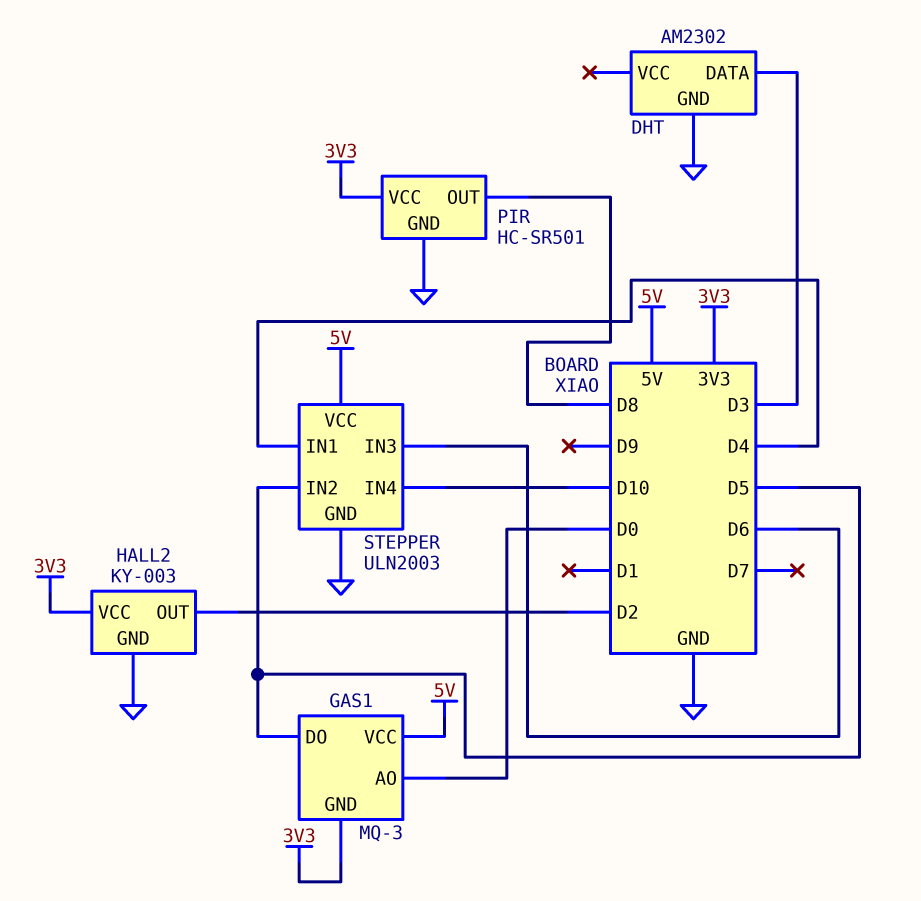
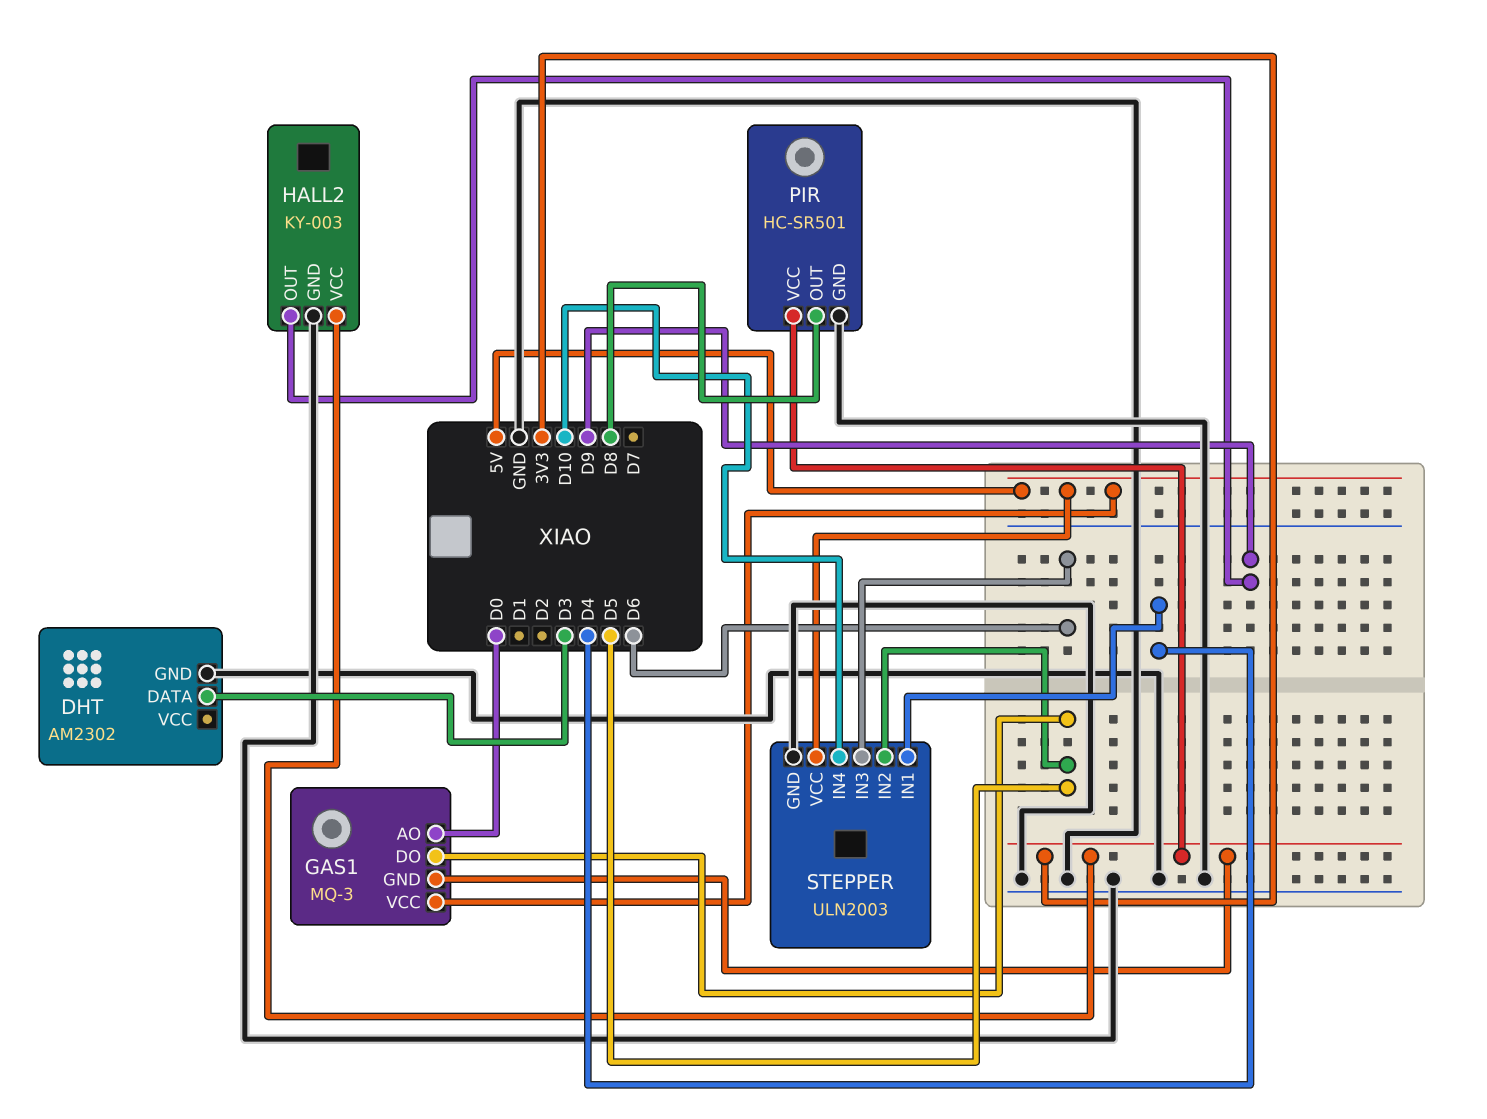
HALL2 pin OUT: D2 -> D9

